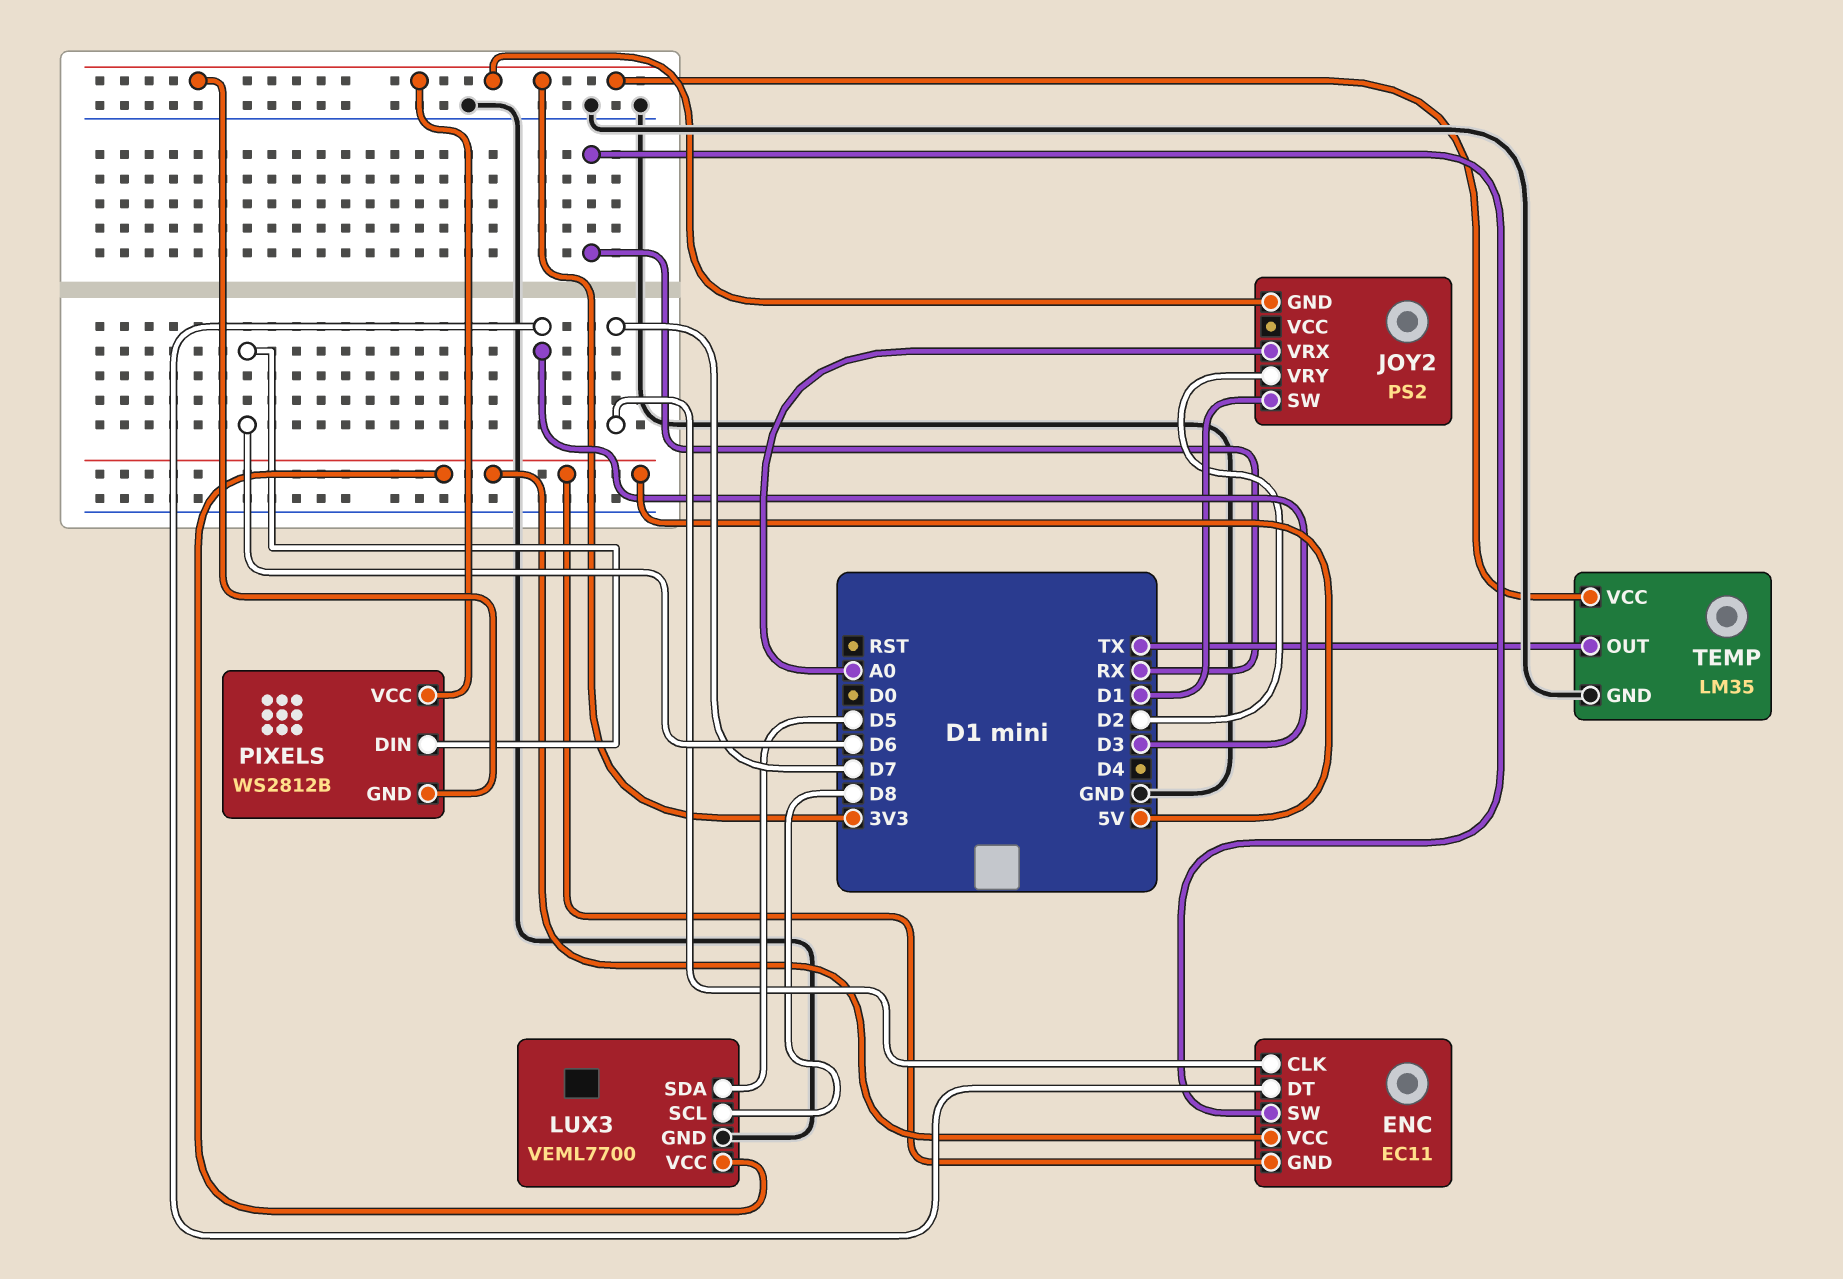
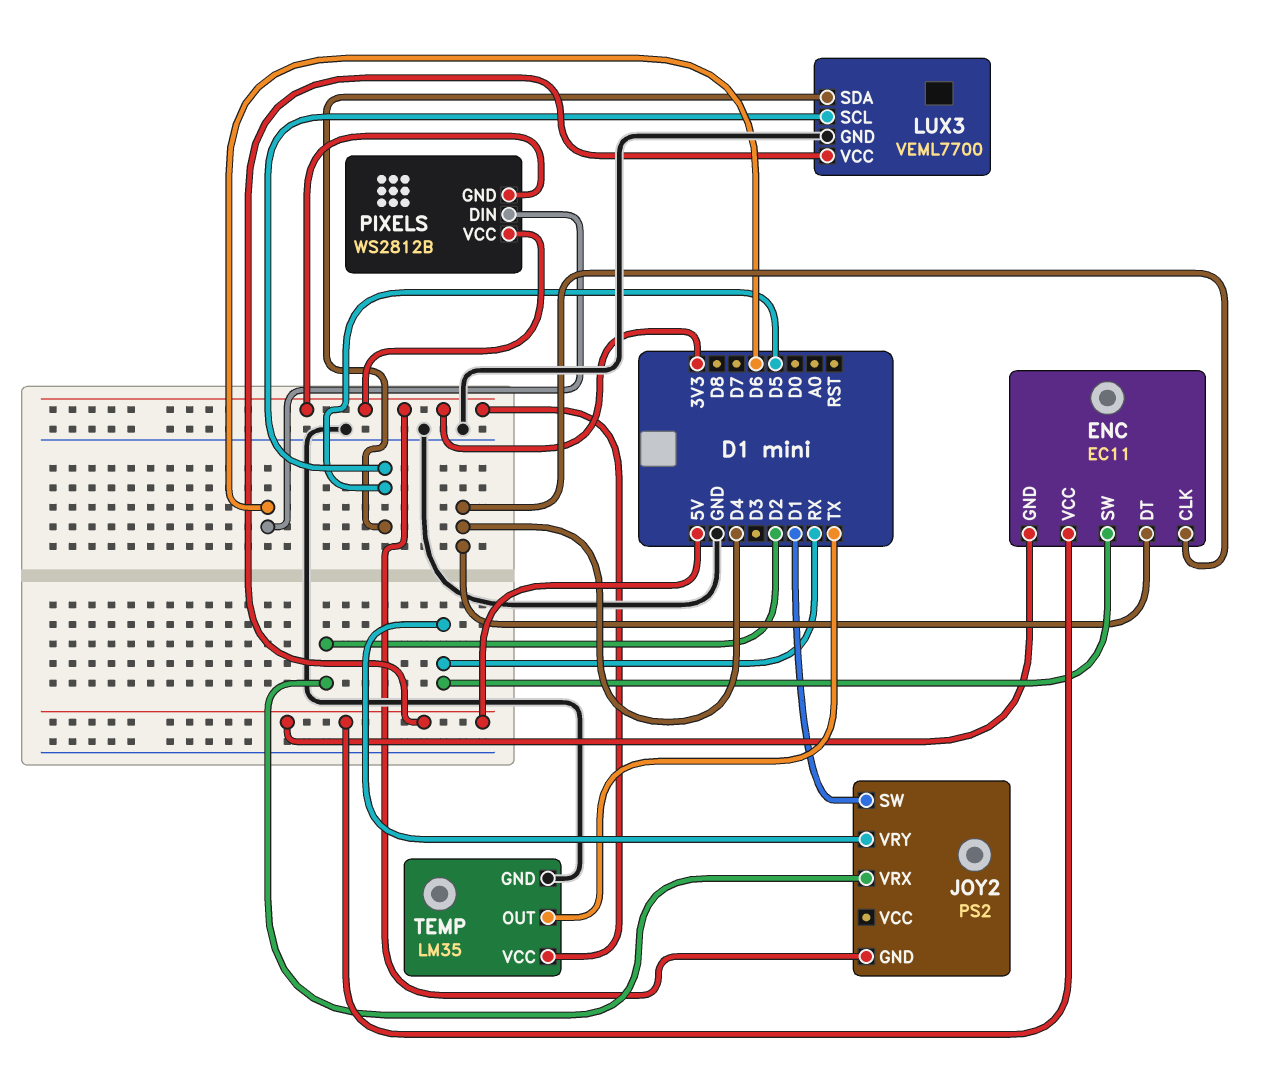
ENC pin CLK: D7 -> D4
ENC pin DT: D3 -> D4
JOY2 pin VRX: A0 -> D2
JOY2 pin VRY: D2 -> RX
LUX3 pin SCL: D8 -> D5

